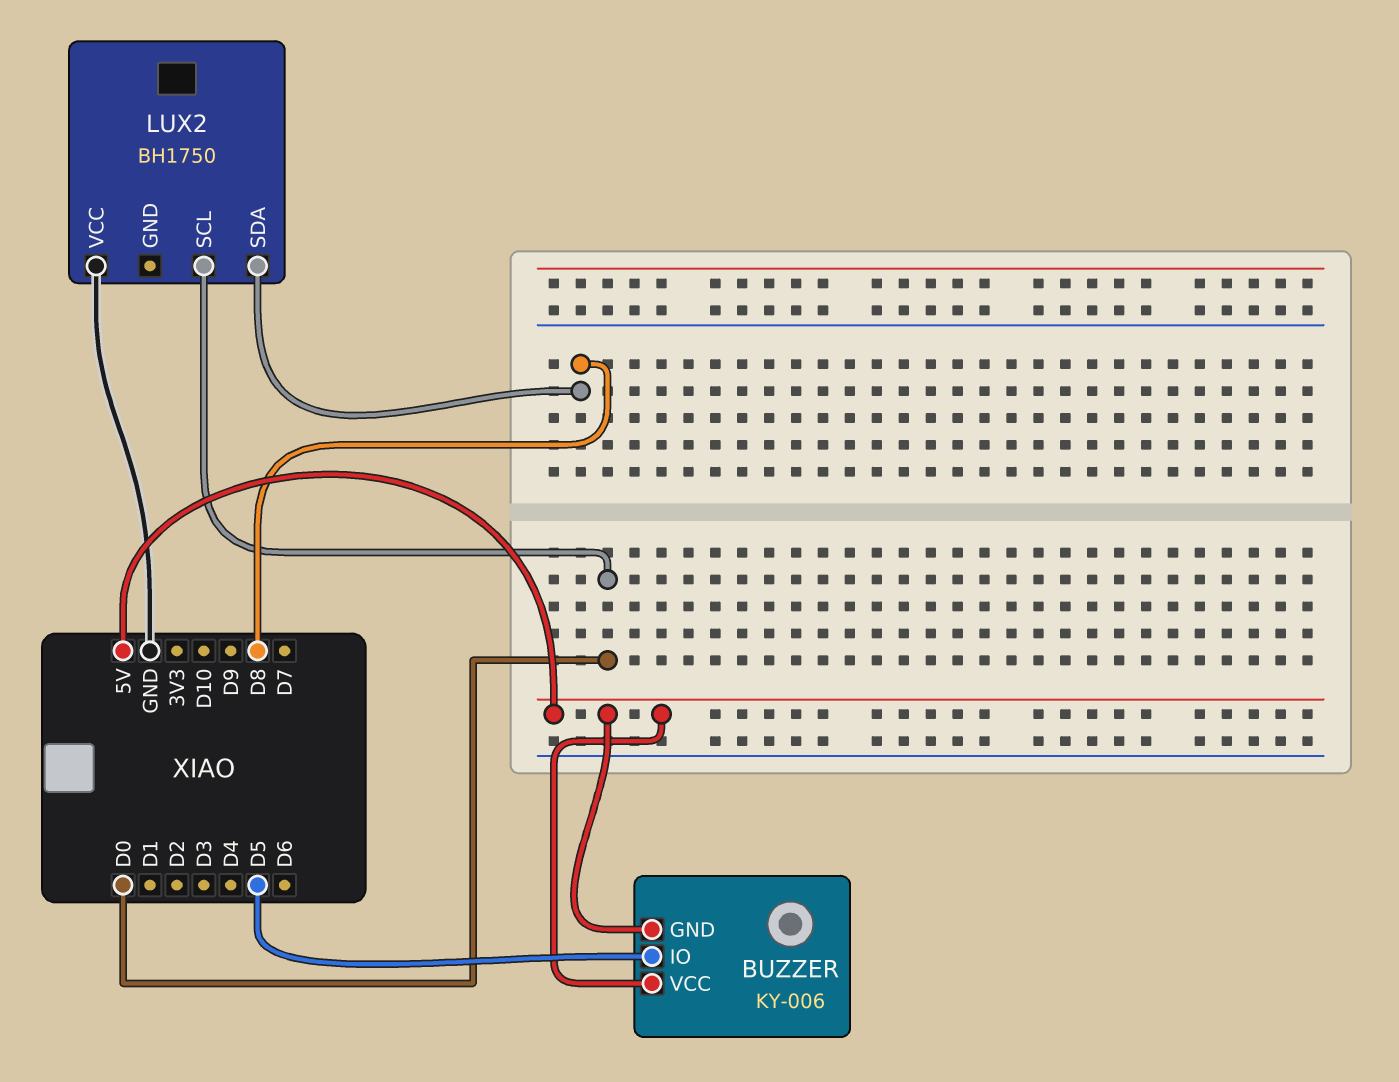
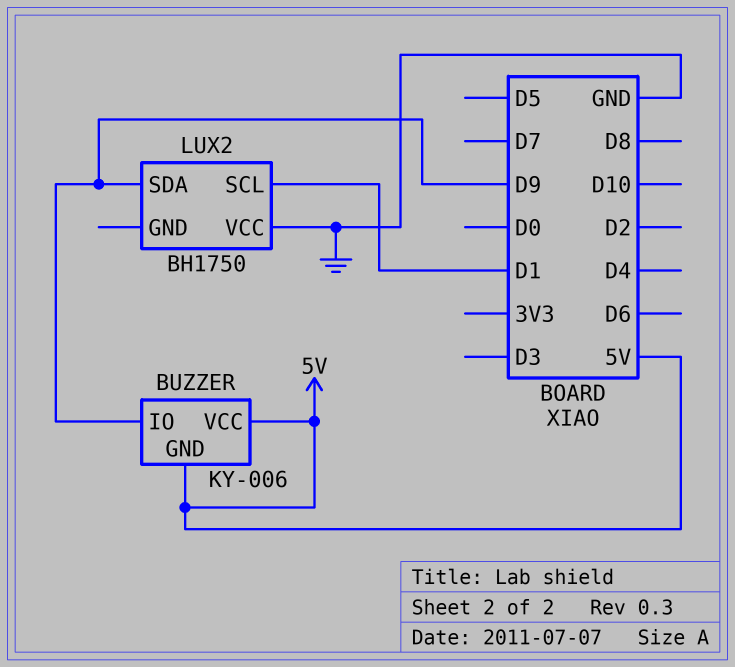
BUZZER pin IO: D5 -> D9
LUX2 pin SCL: D0 -> D1
LUX2 pin SDA: D8 -> D9

